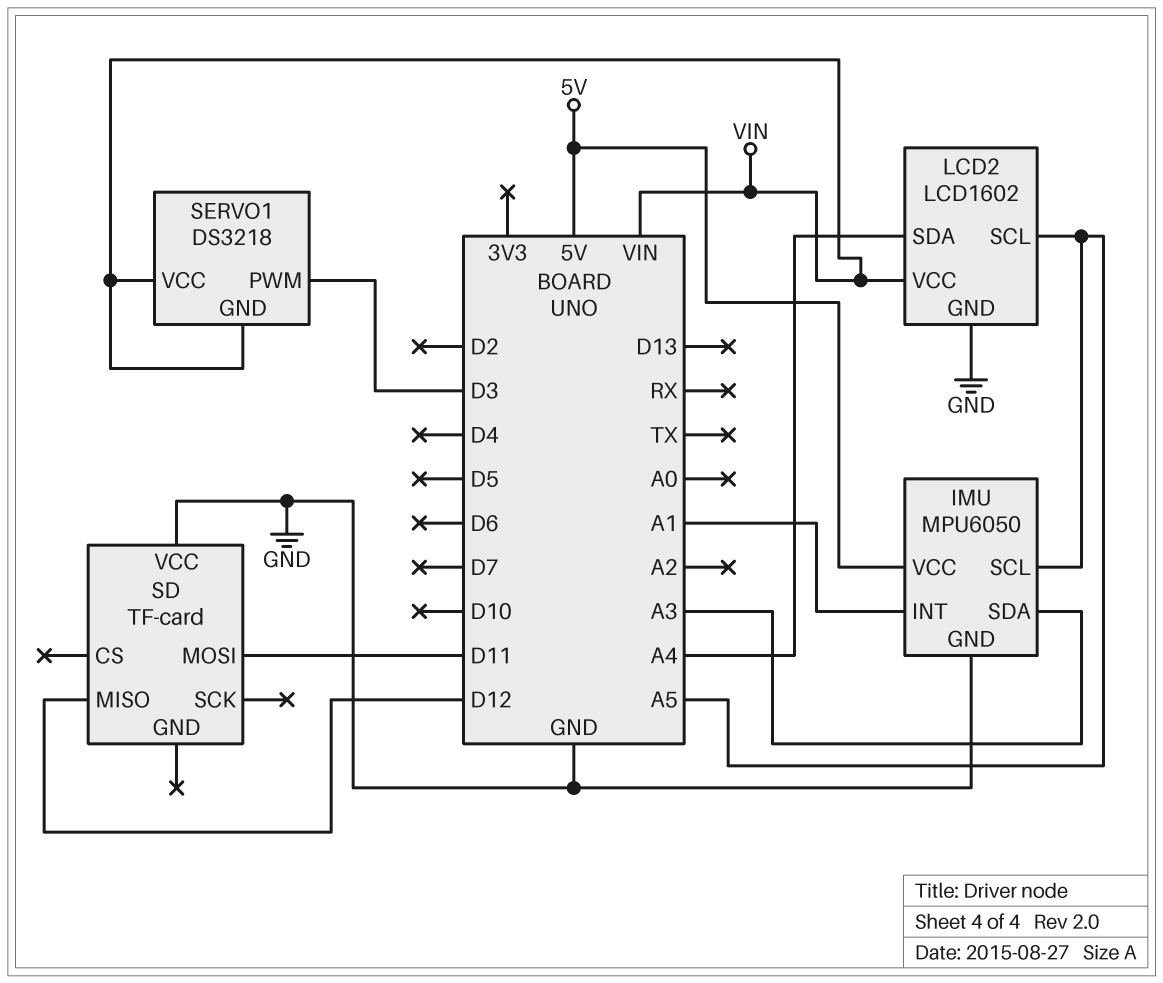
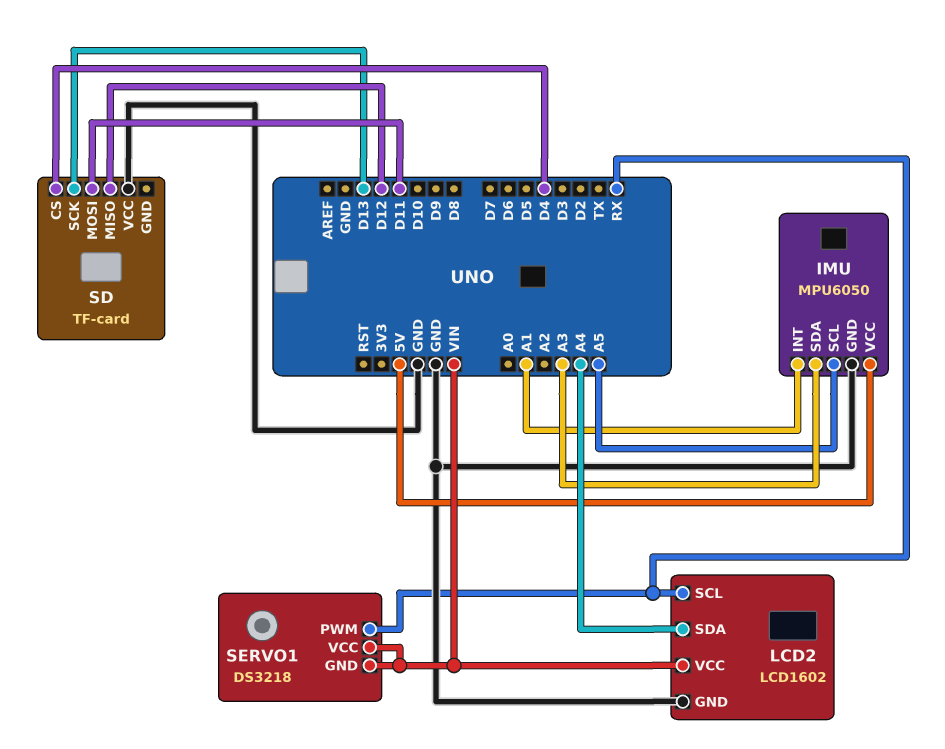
LCD2 pin SCL: A5 -> RX
SD pin CS: none -> D4
SD pin SCK: none -> D13
SERVO1 pin PWM: D3 -> RX

